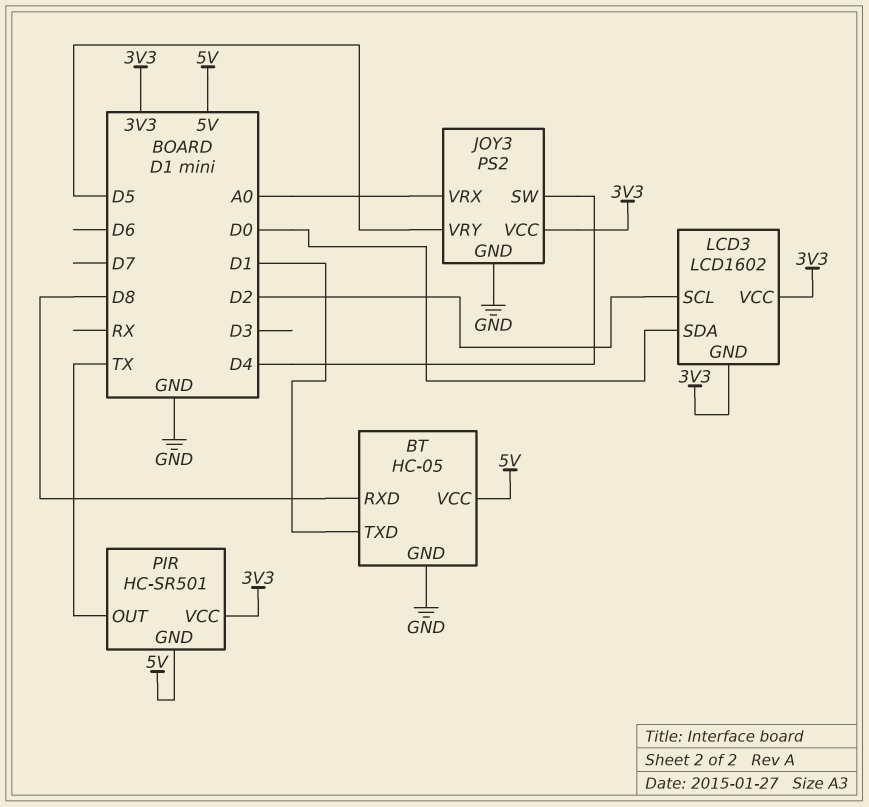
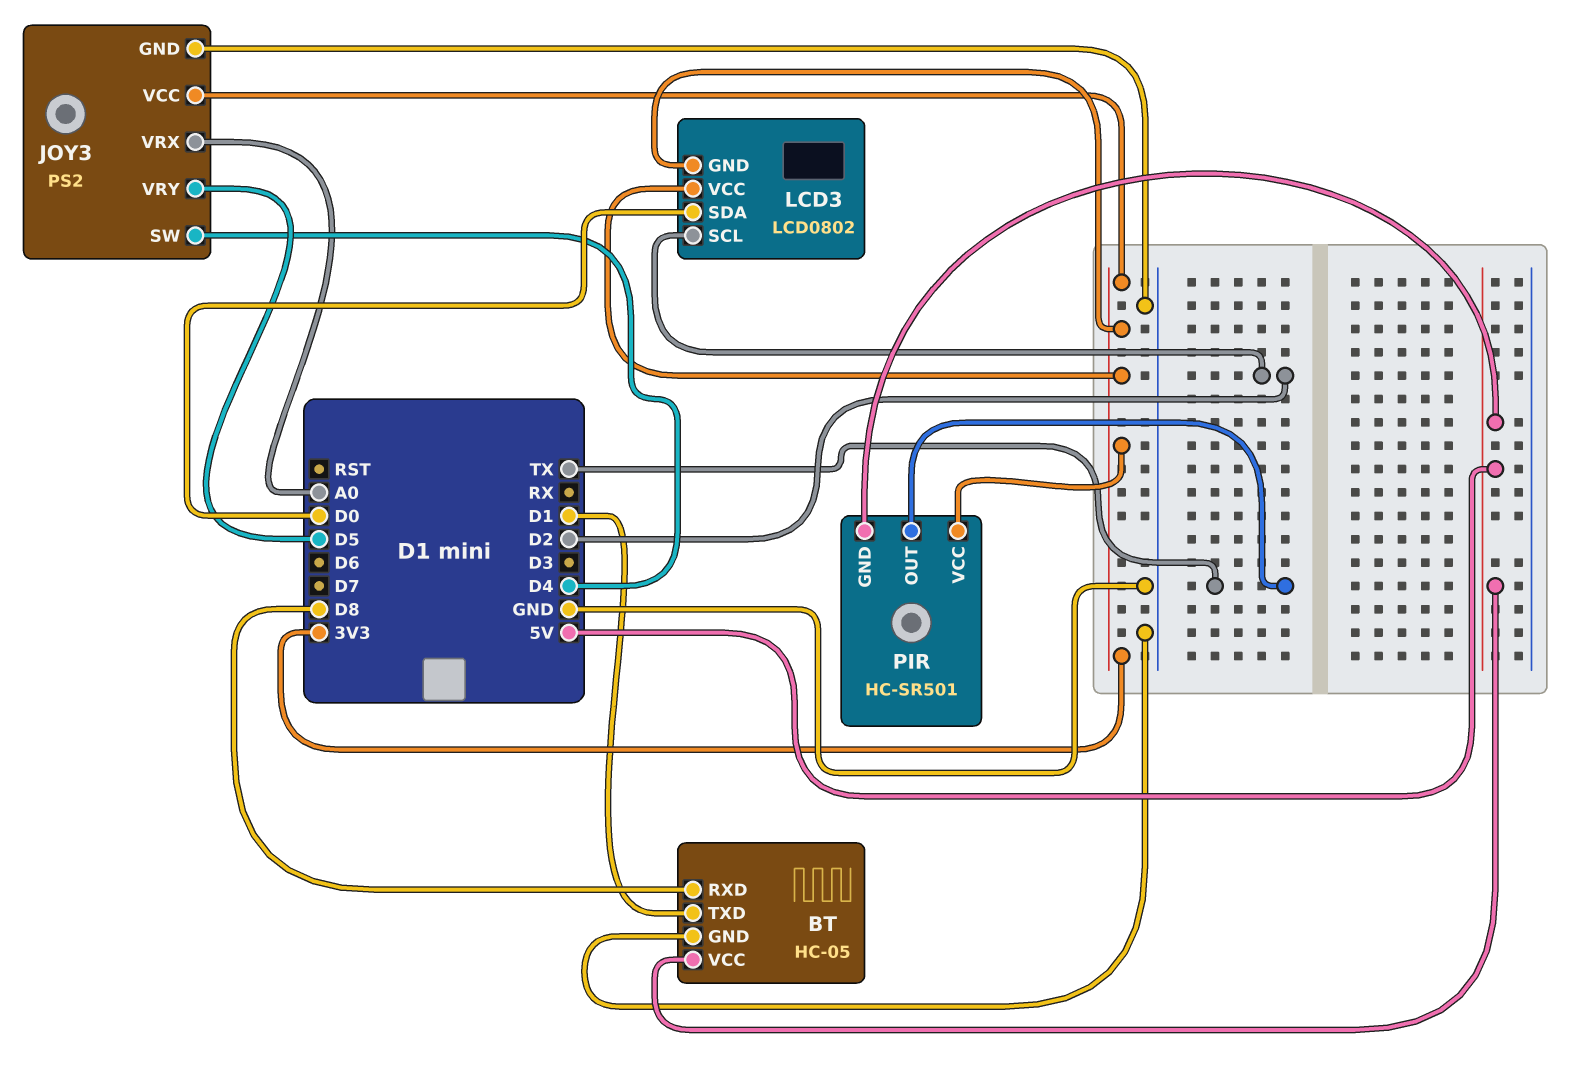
LCD3: LCD1602 -> LCD0802

